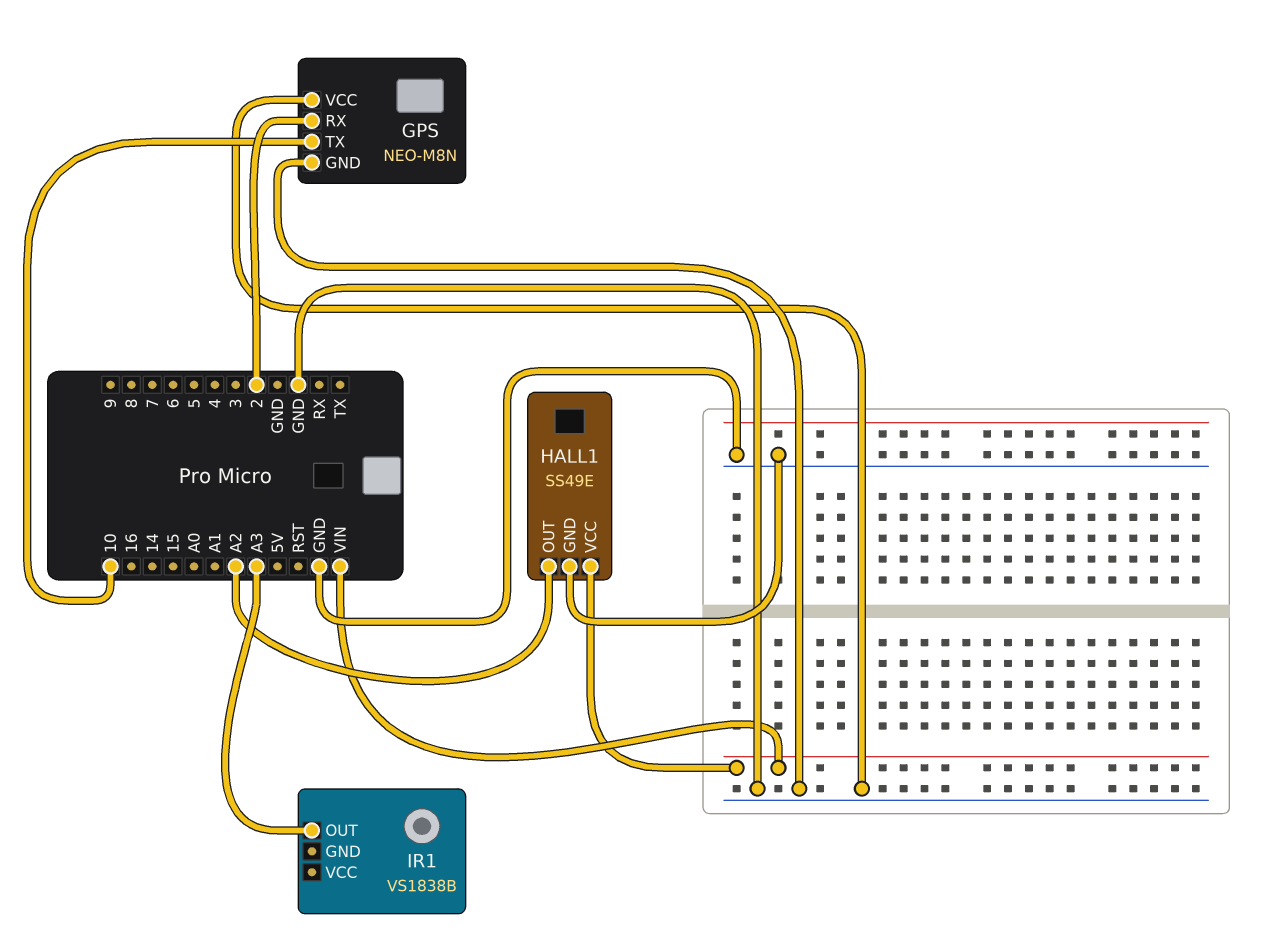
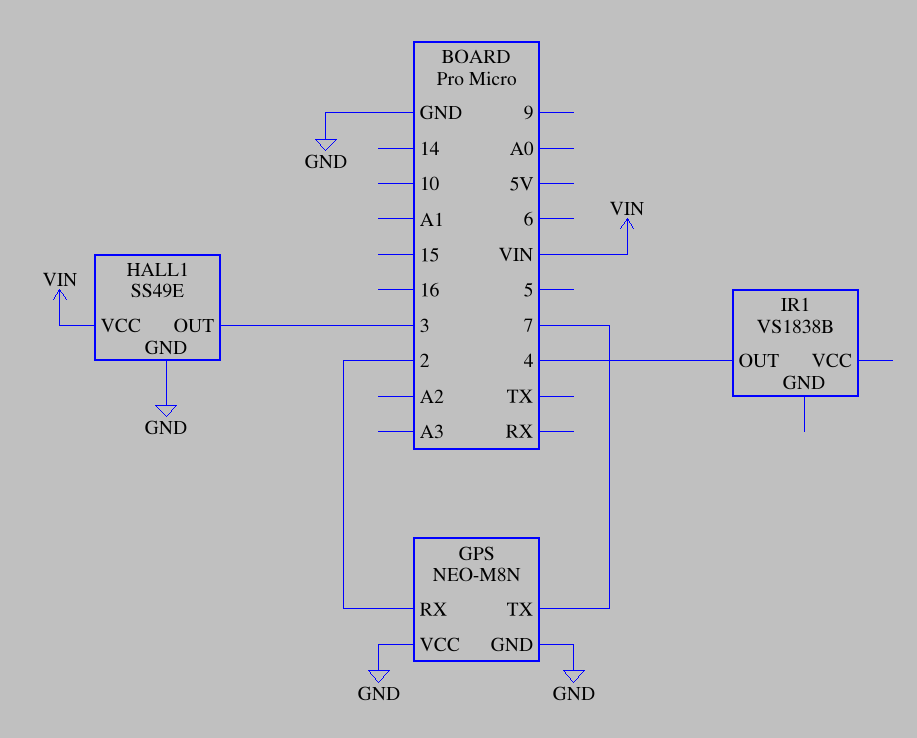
GPS pin TX: 10 -> 7
HALL1 pin OUT: A2 -> 3
IR1 pin OUT: A3 -> 4

